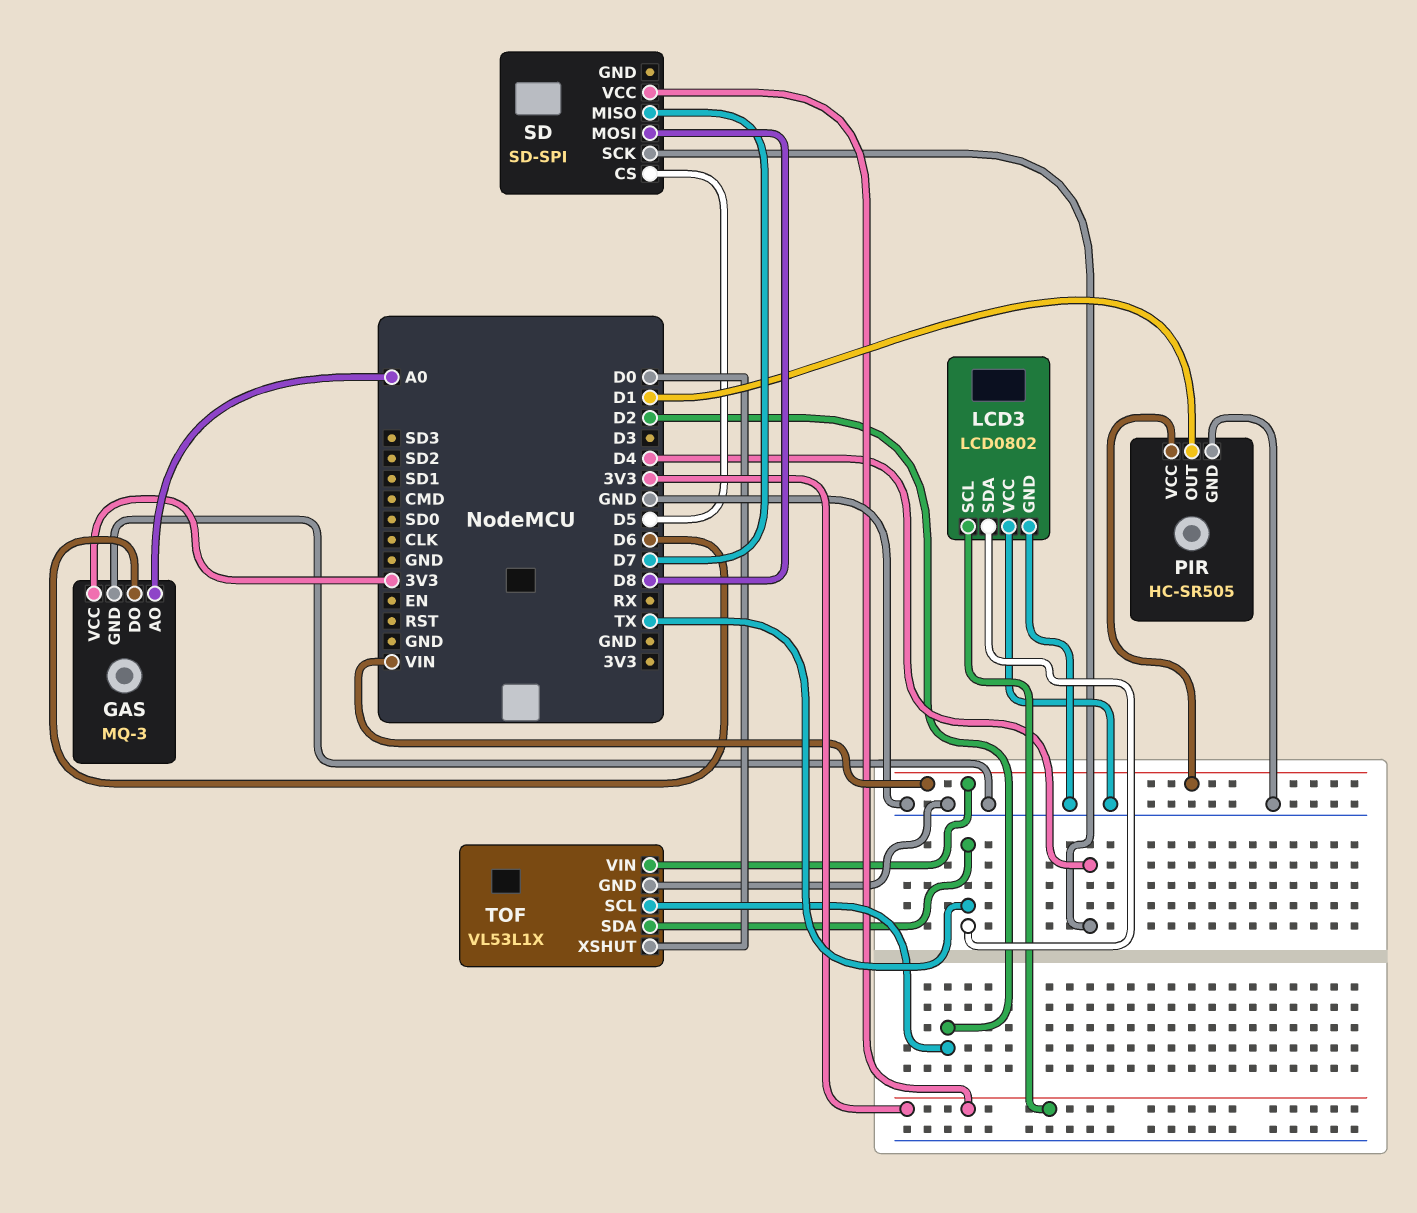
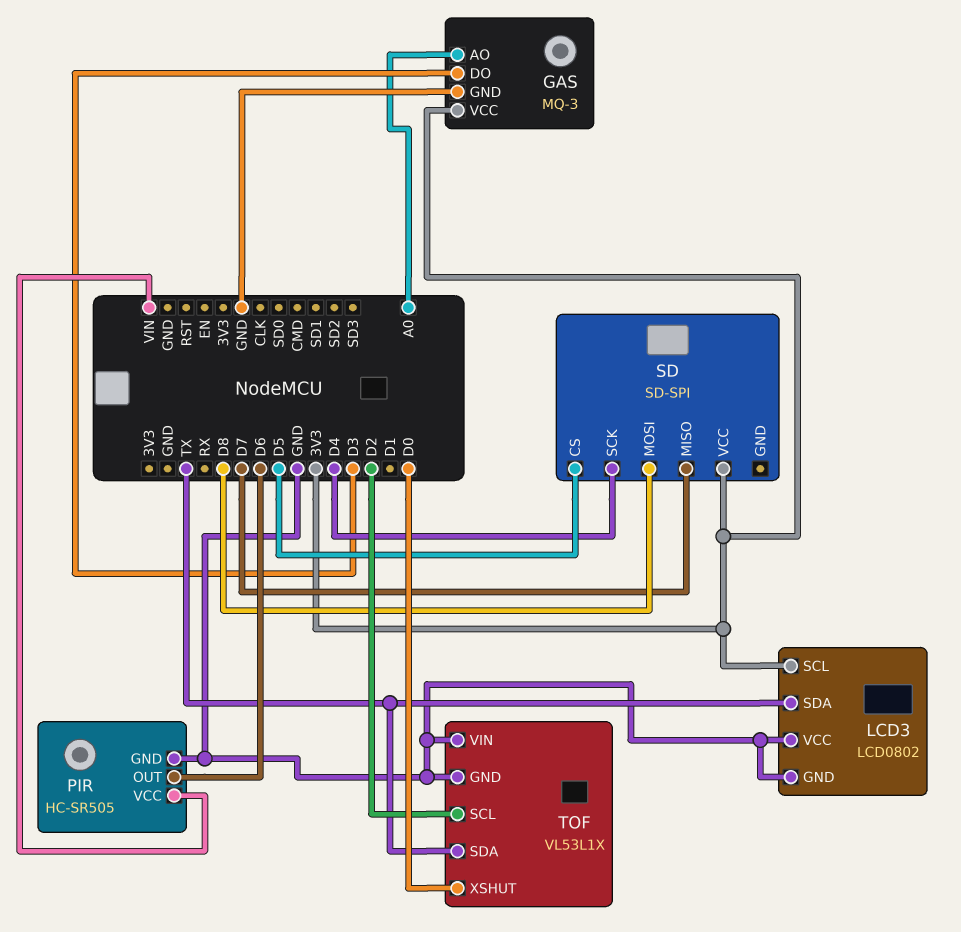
GAS pin DO: D6 -> D3
PIR pin OUT: D1 -> D6
TOF pin VIN: VIN -> GND

